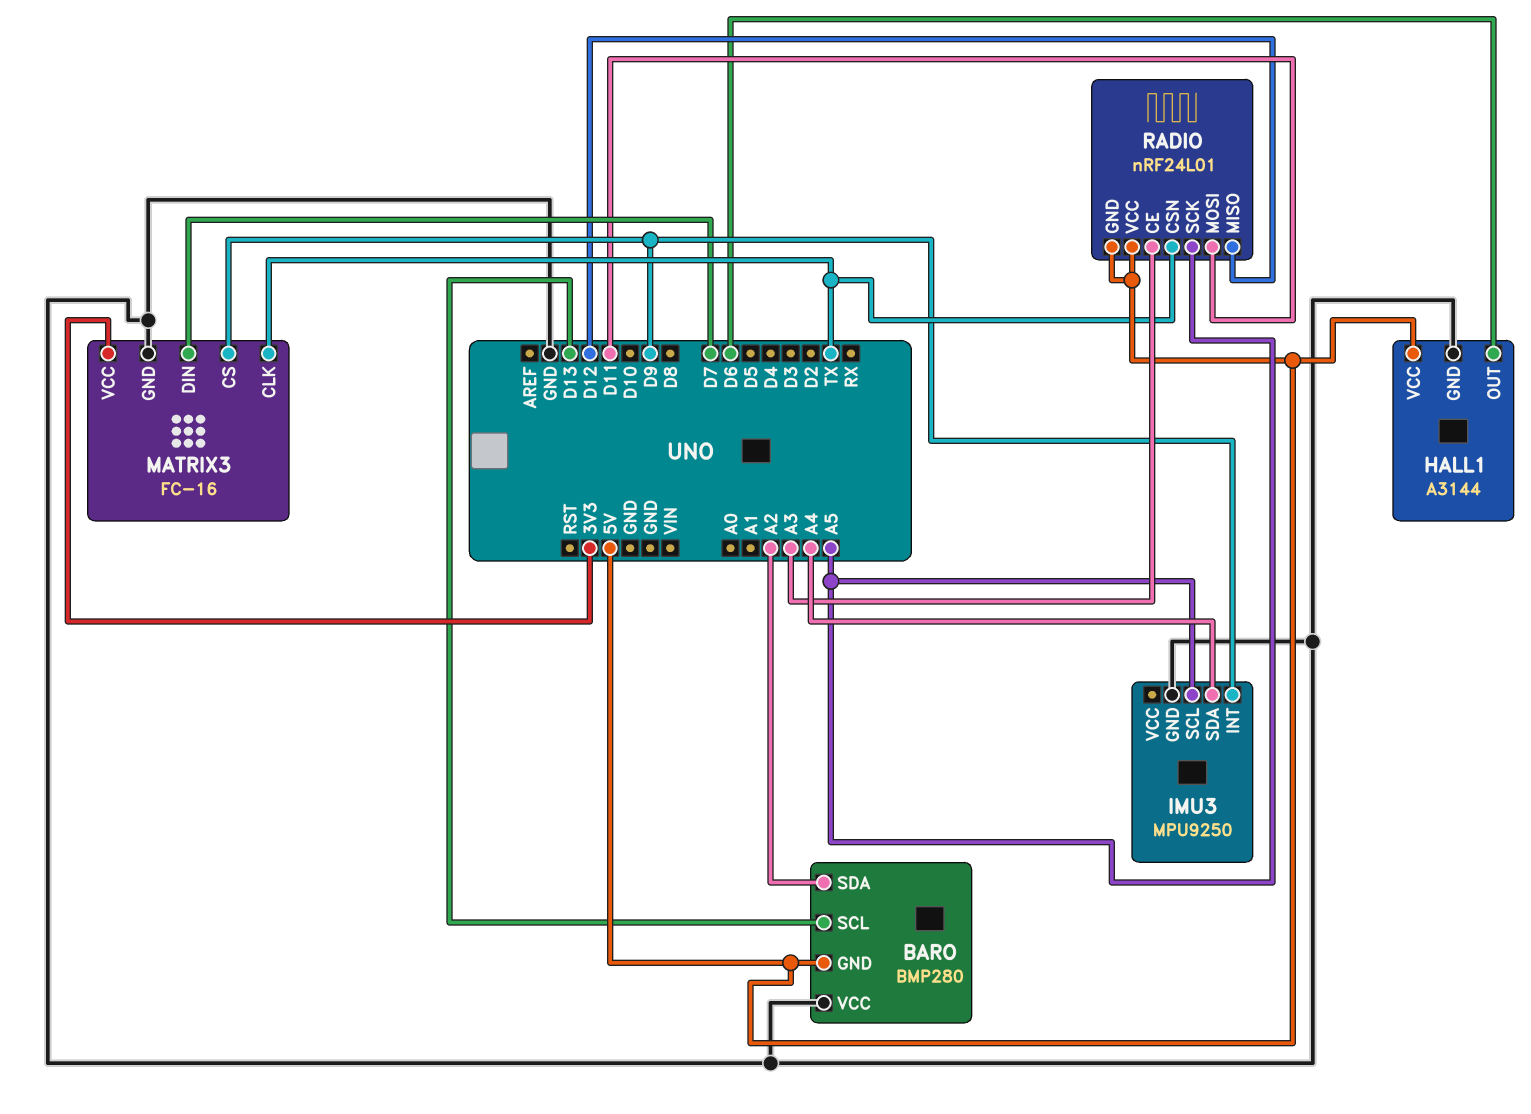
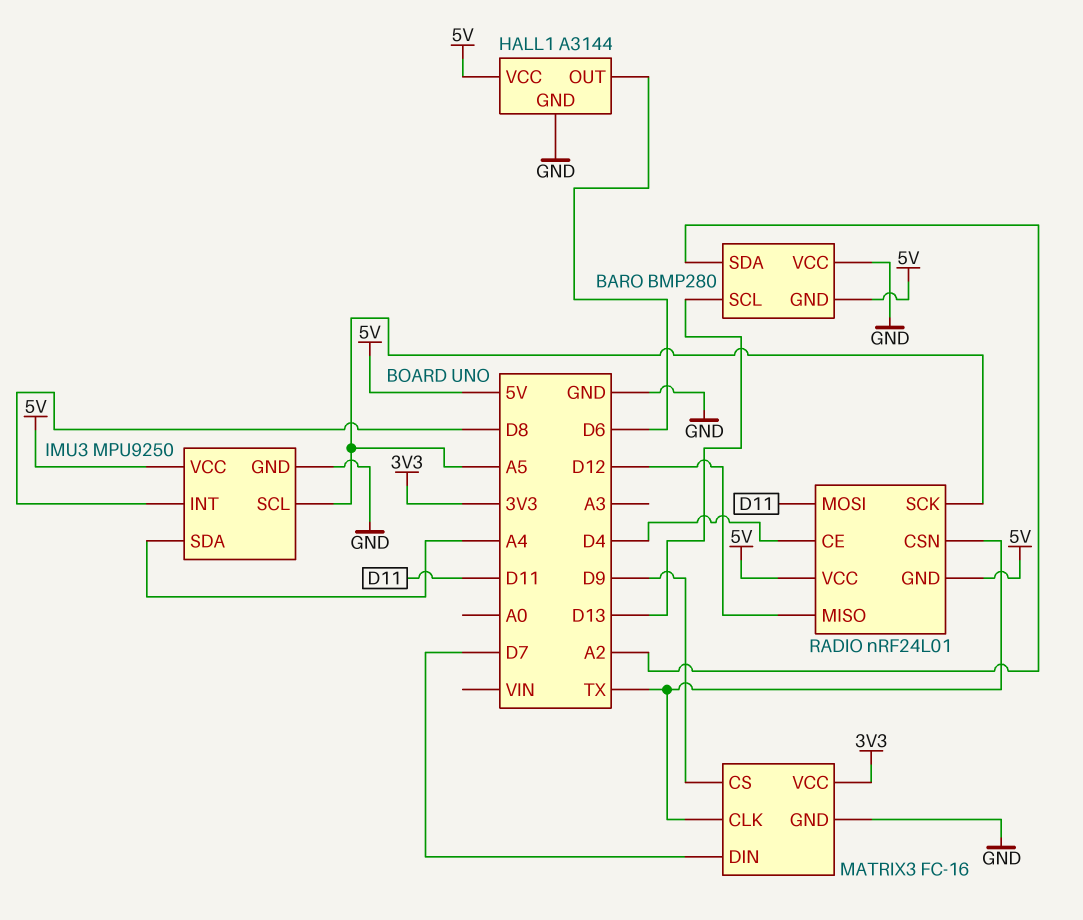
IMU3 pin INT: D9 -> D8
IMU3 pin VCC: none -> 5V
RADIO pin CE: A3 -> D4

